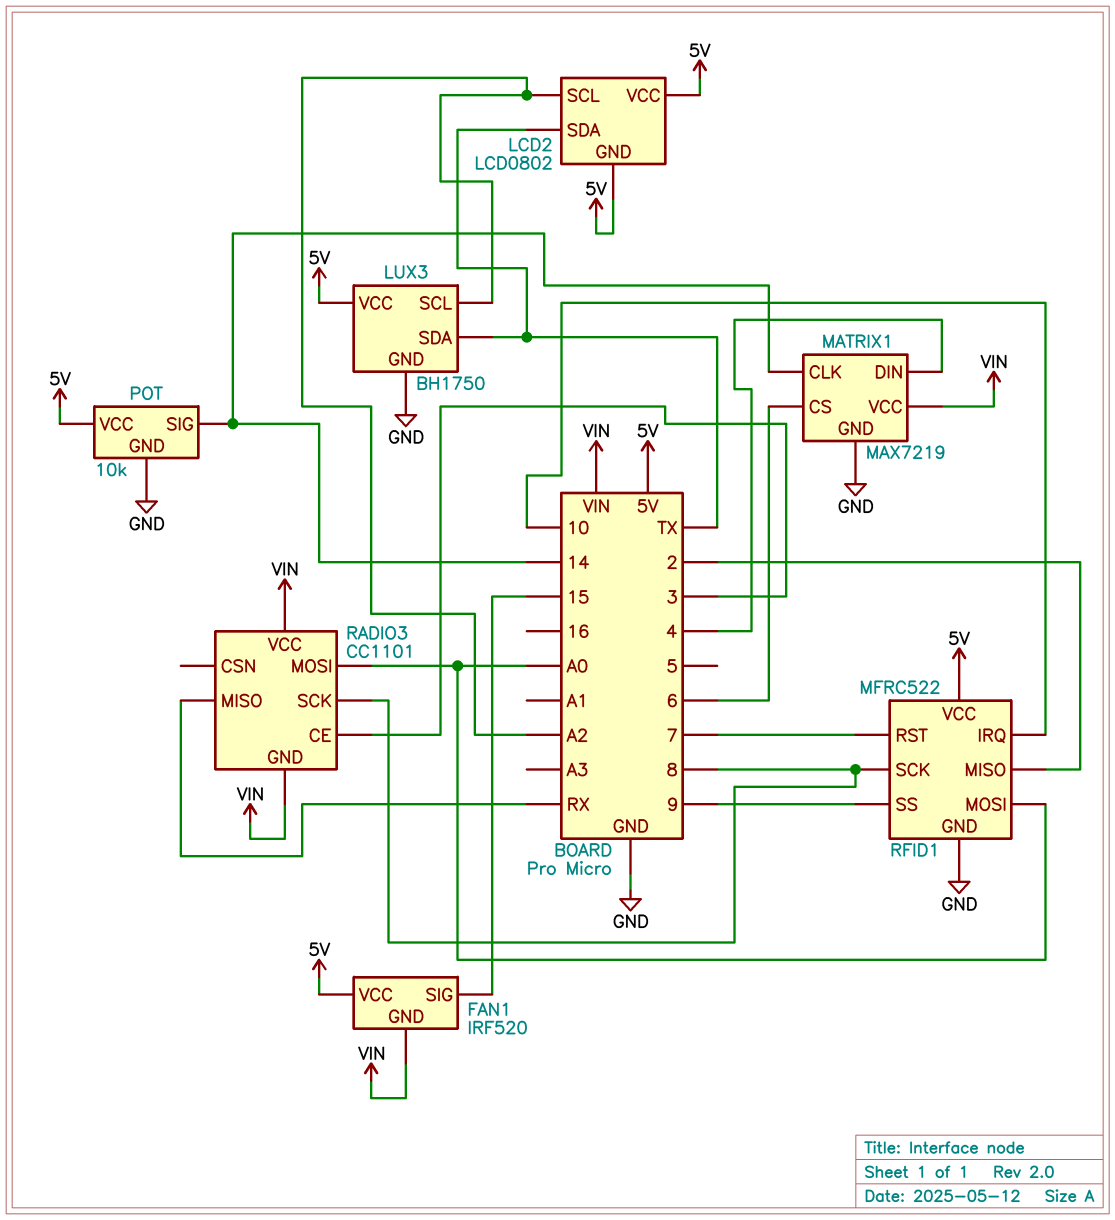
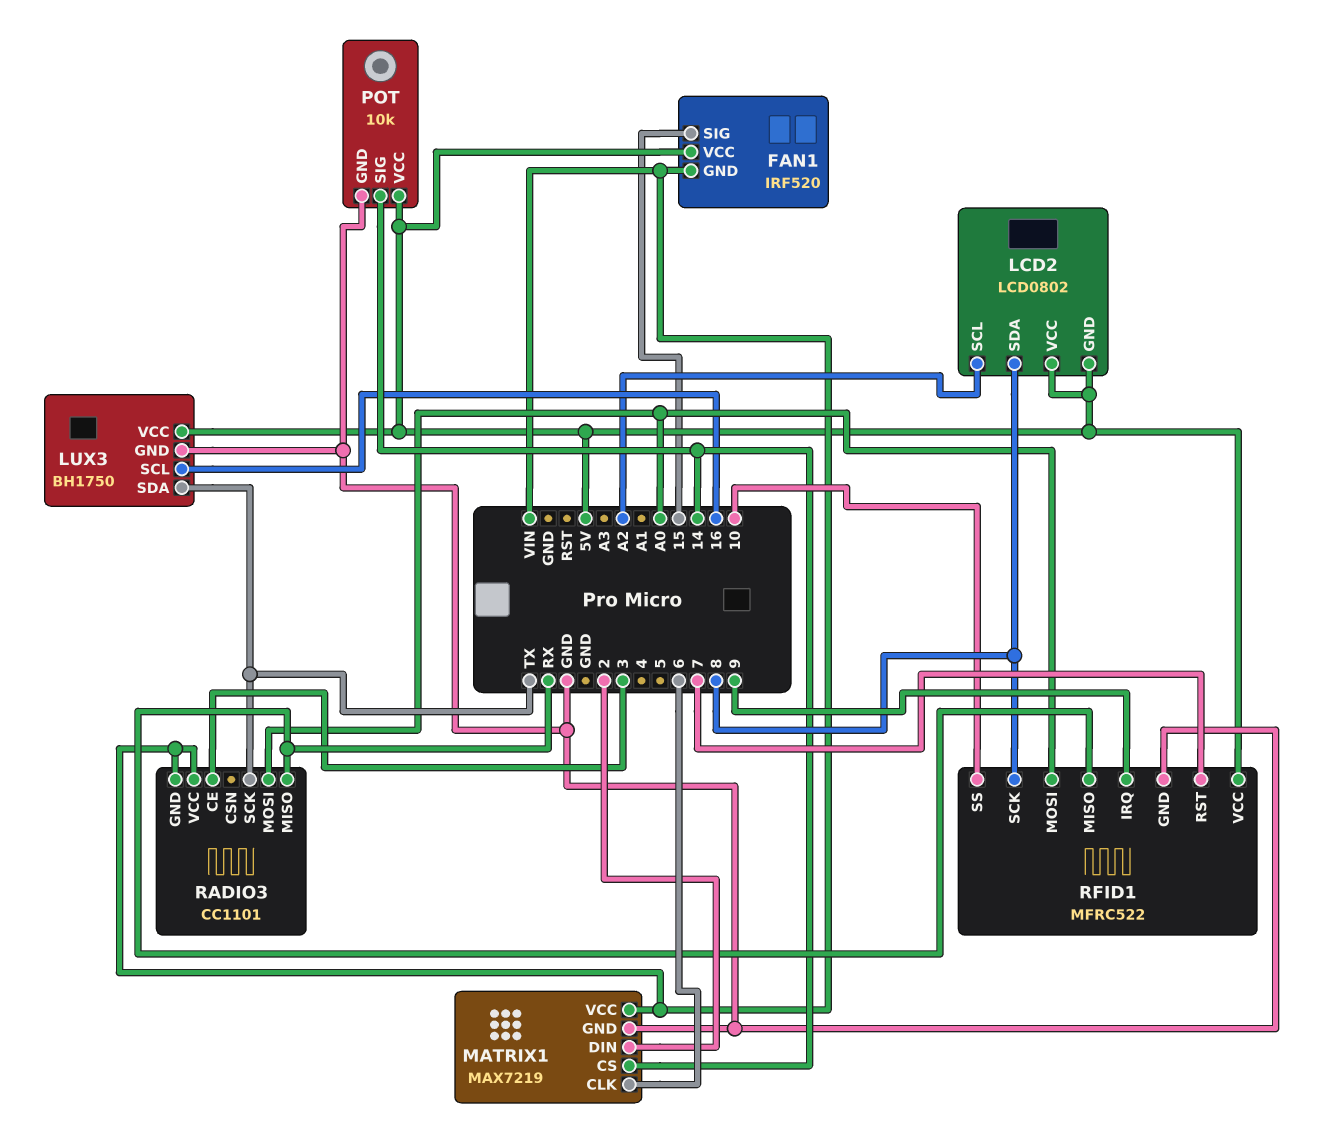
LCD2 pin SDA: TX -> 8
LUX3 pin SCL: A2 -> 16
MATRIX1 pin CLK: 14 -> 6
MATRIX1 pin CS: 6 -> 14
MATRIX1 pin DIN: 4 -> 2
RADIO3 pin SCK: 8 -> TX
RFID1 pin IRQ: 10 -> 9
RFID1 pin MISO: 2 -> RX
RFID1 pin SS: 9 -> 10

